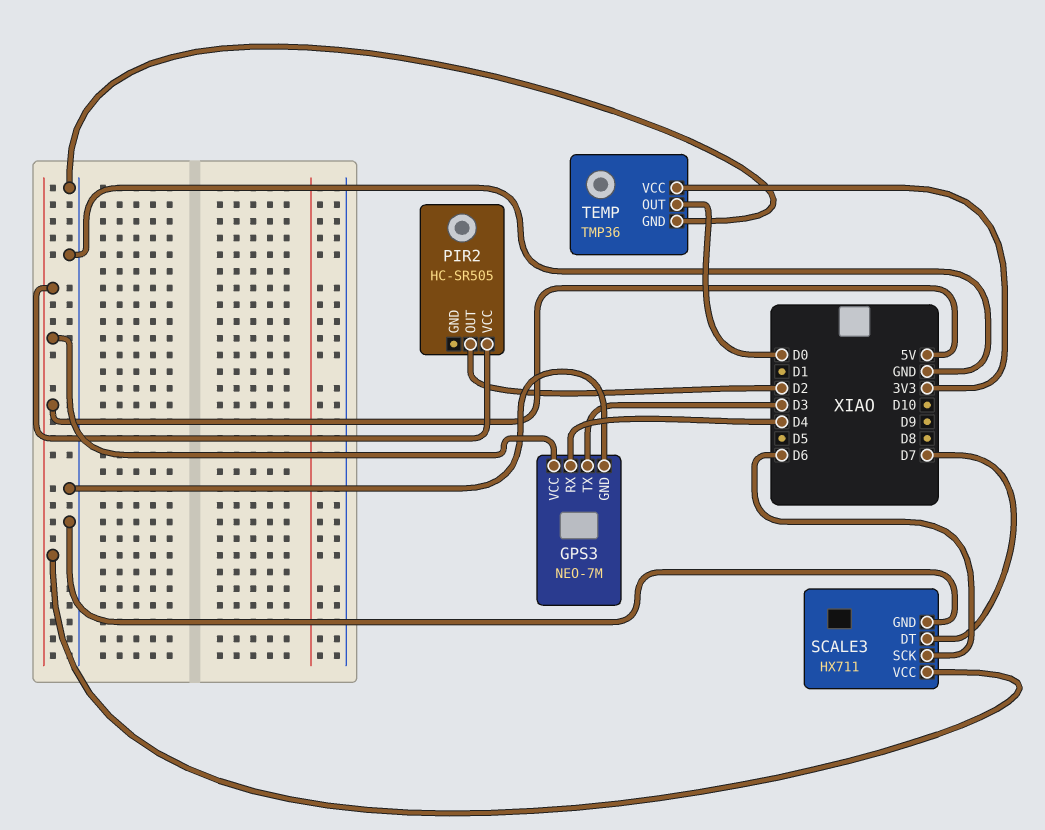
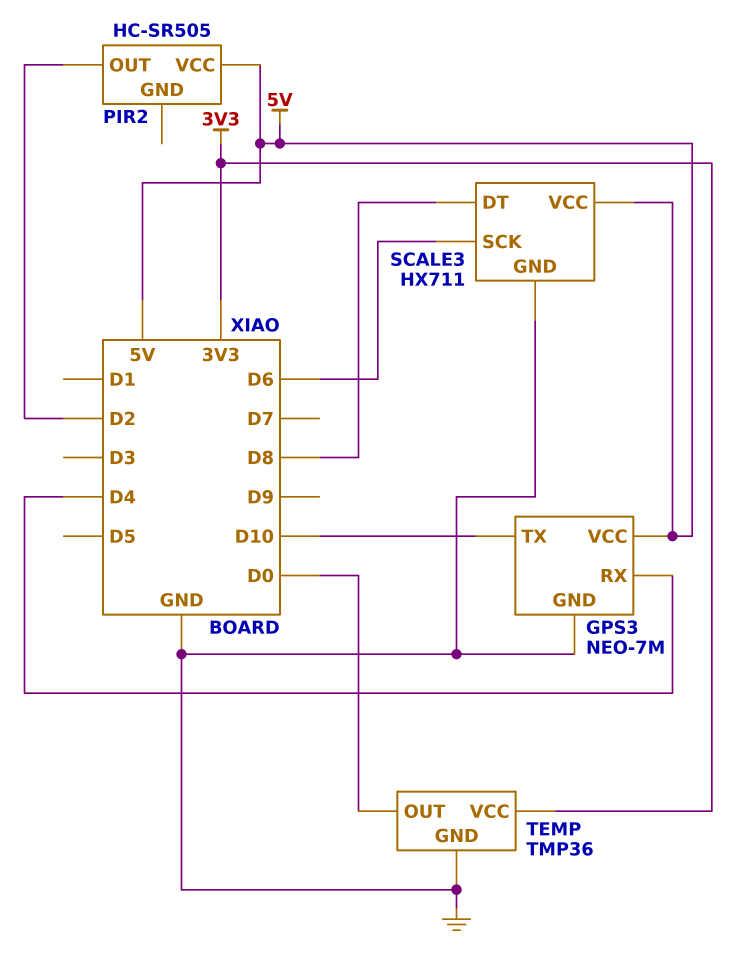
GPS3 pin TX: D3 -> D10
SCALE3 pin DT: D7 -> D8

